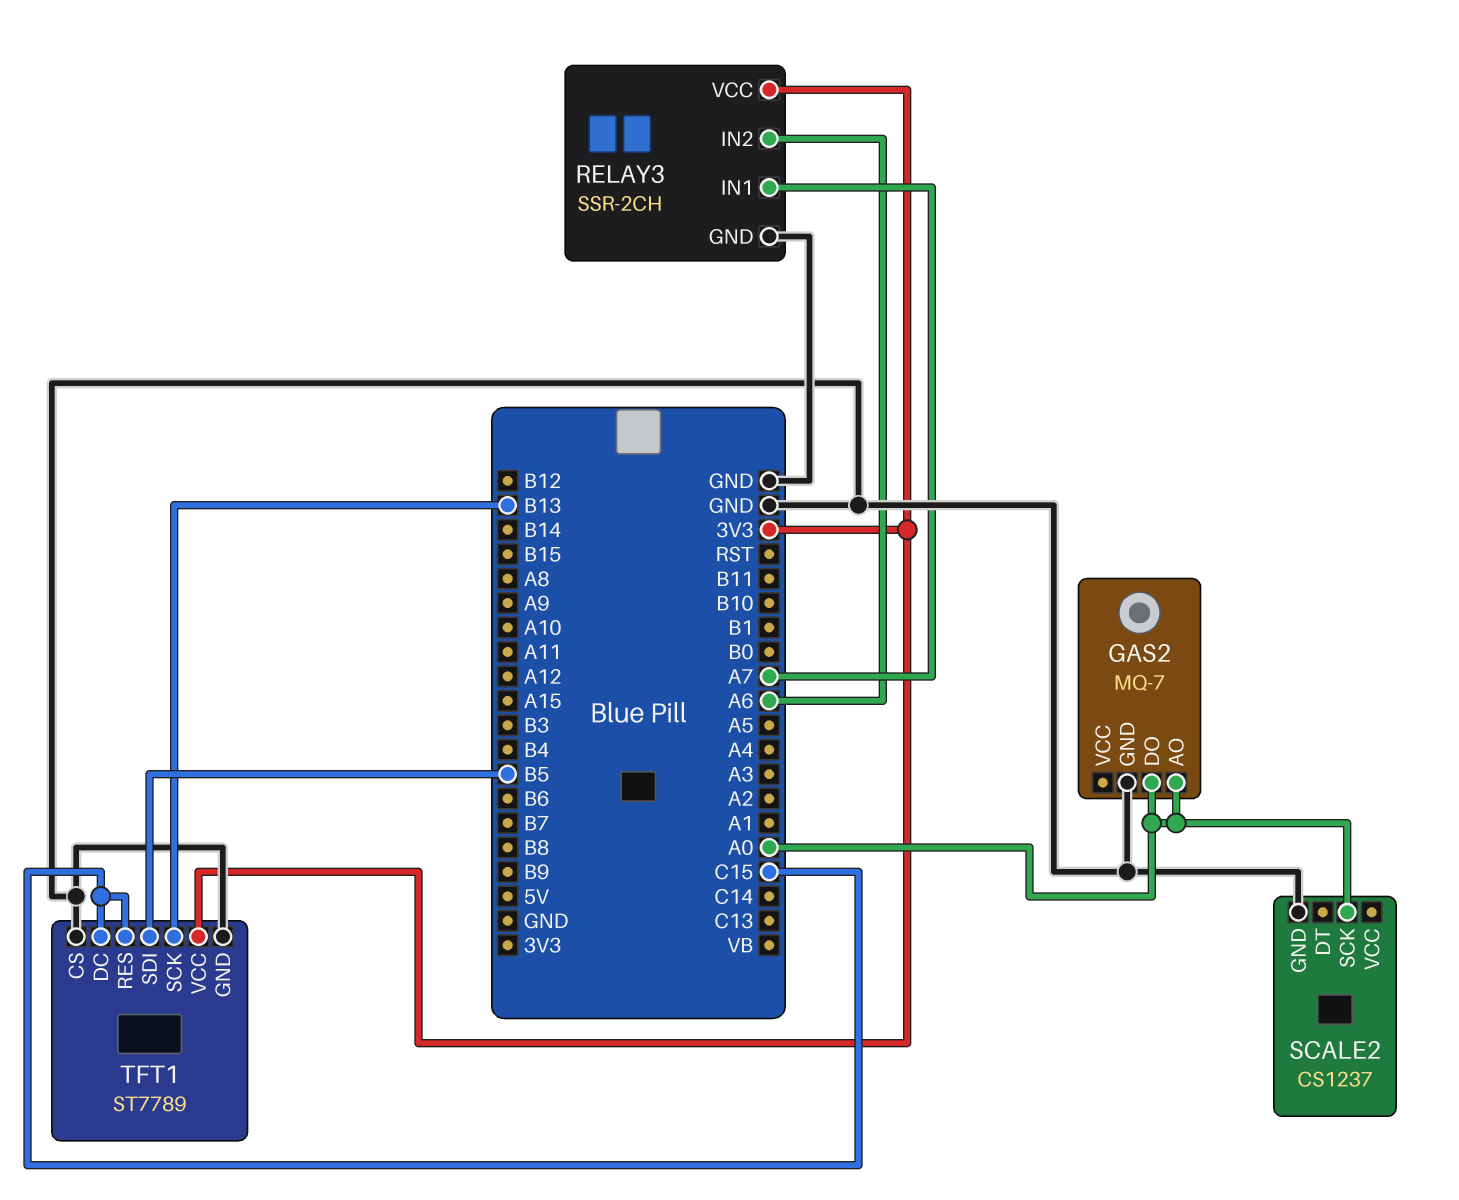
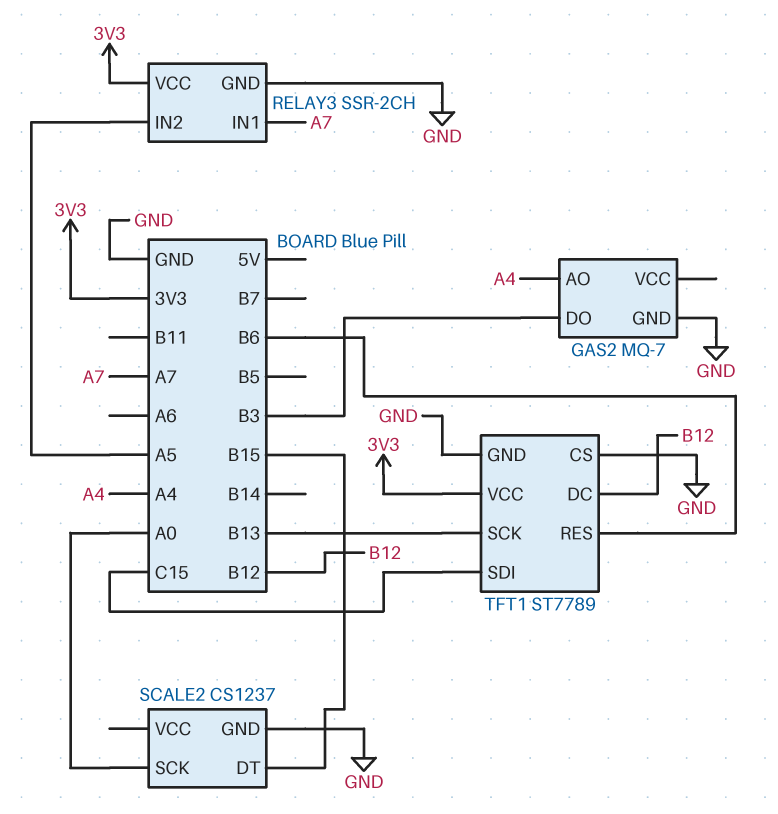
GAS2 pin AO: A0 -> A4
GAS2 pin DO: A0 -> B3
RELAY3 pin IN2: A6 -> A5
SCALE2 pin DT: none -> B15
TFT1 pin DC: C15 -> B12
TFT1 pin RES: C15 -> B6
TFT1 pin SDI: B5 -> C15

